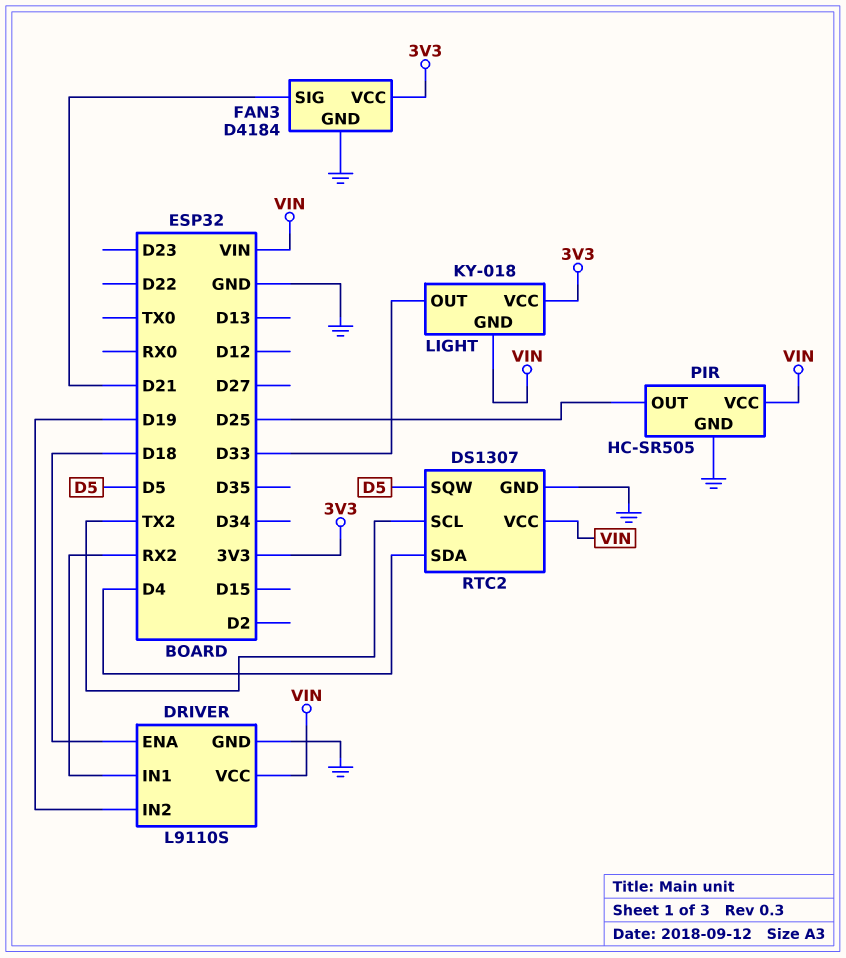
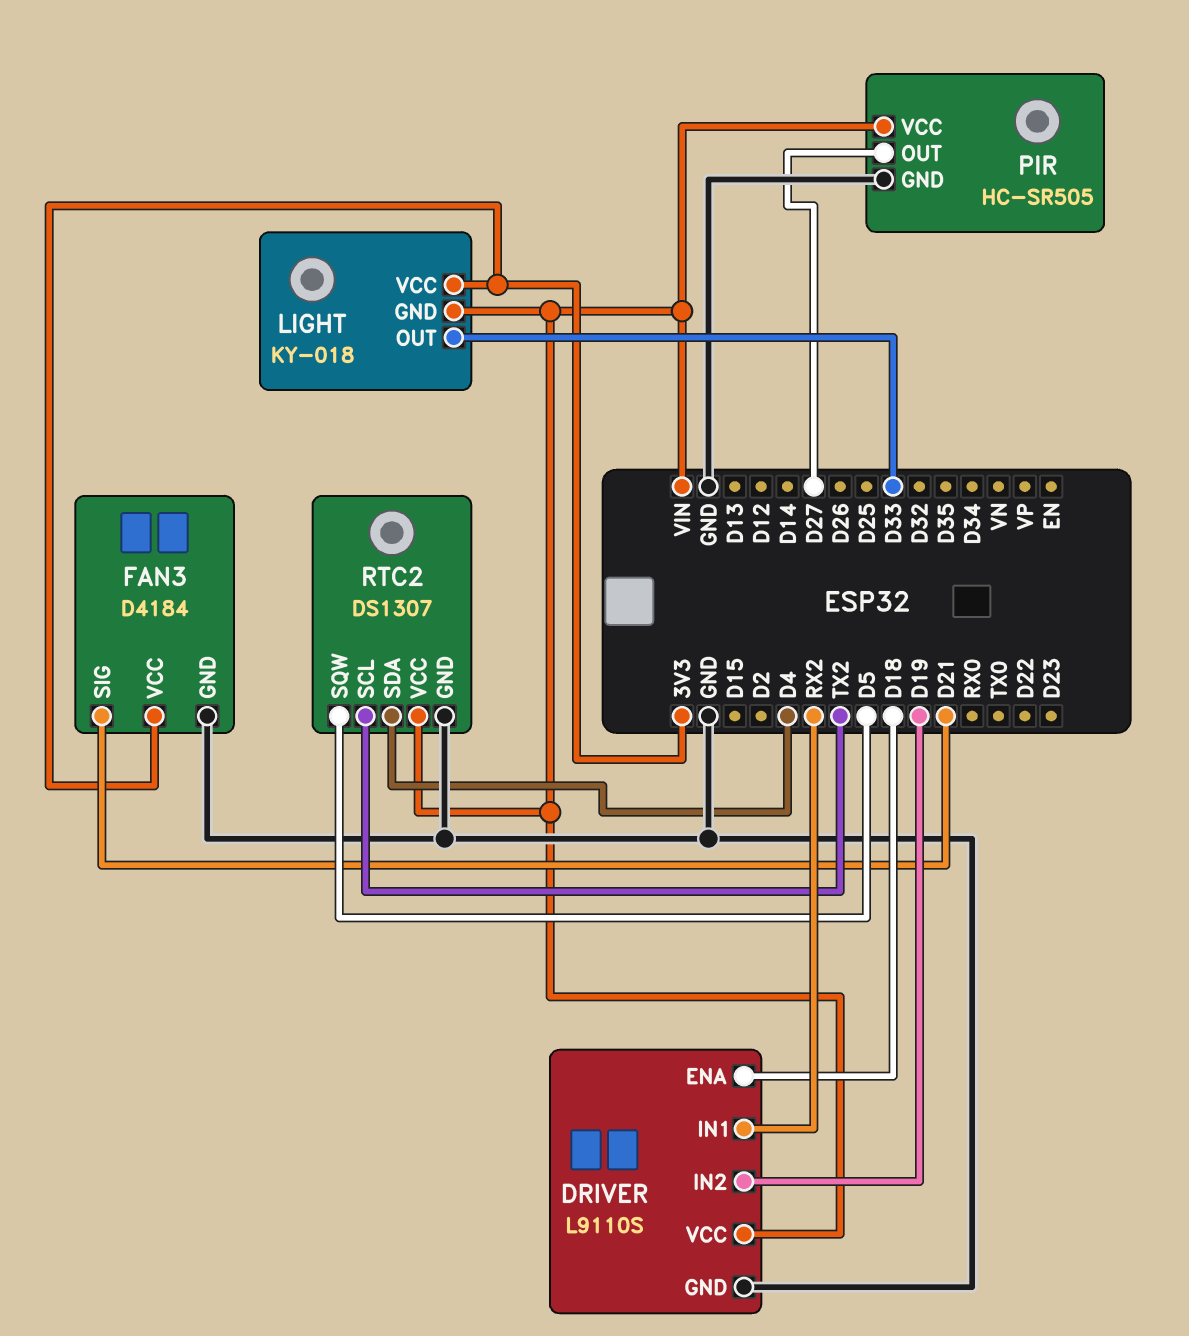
PIR pin OUT: D25 -> D27

